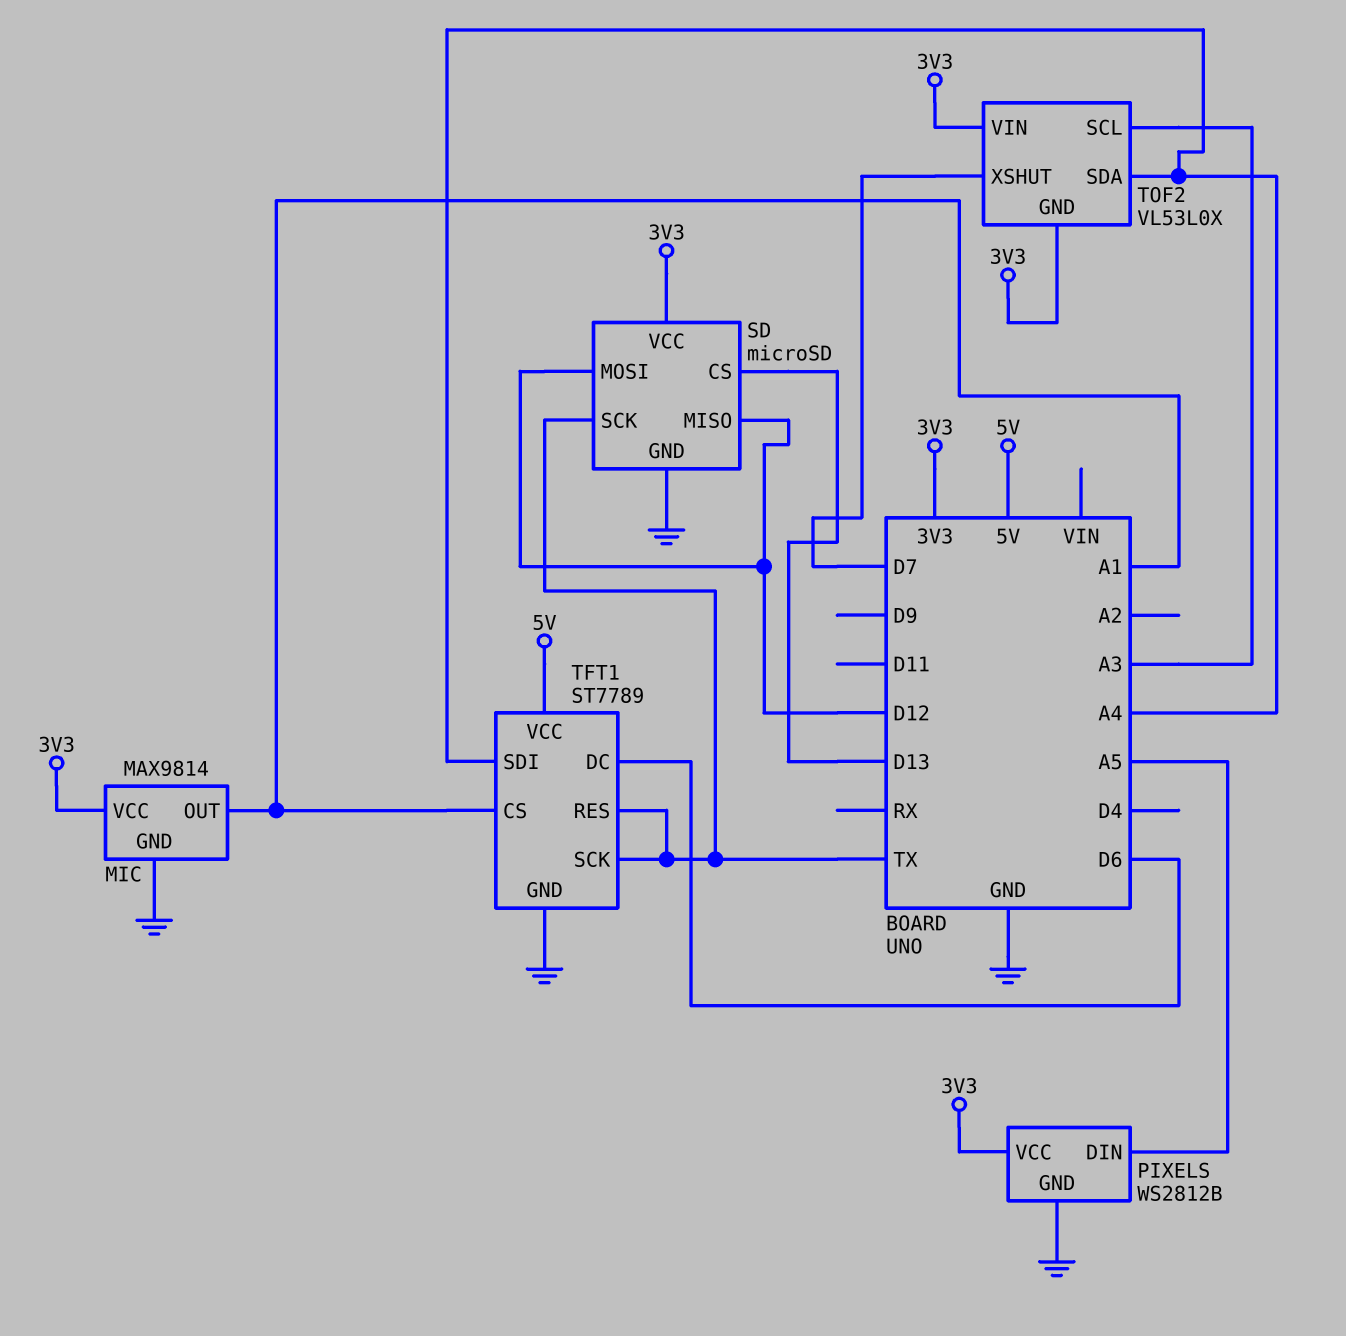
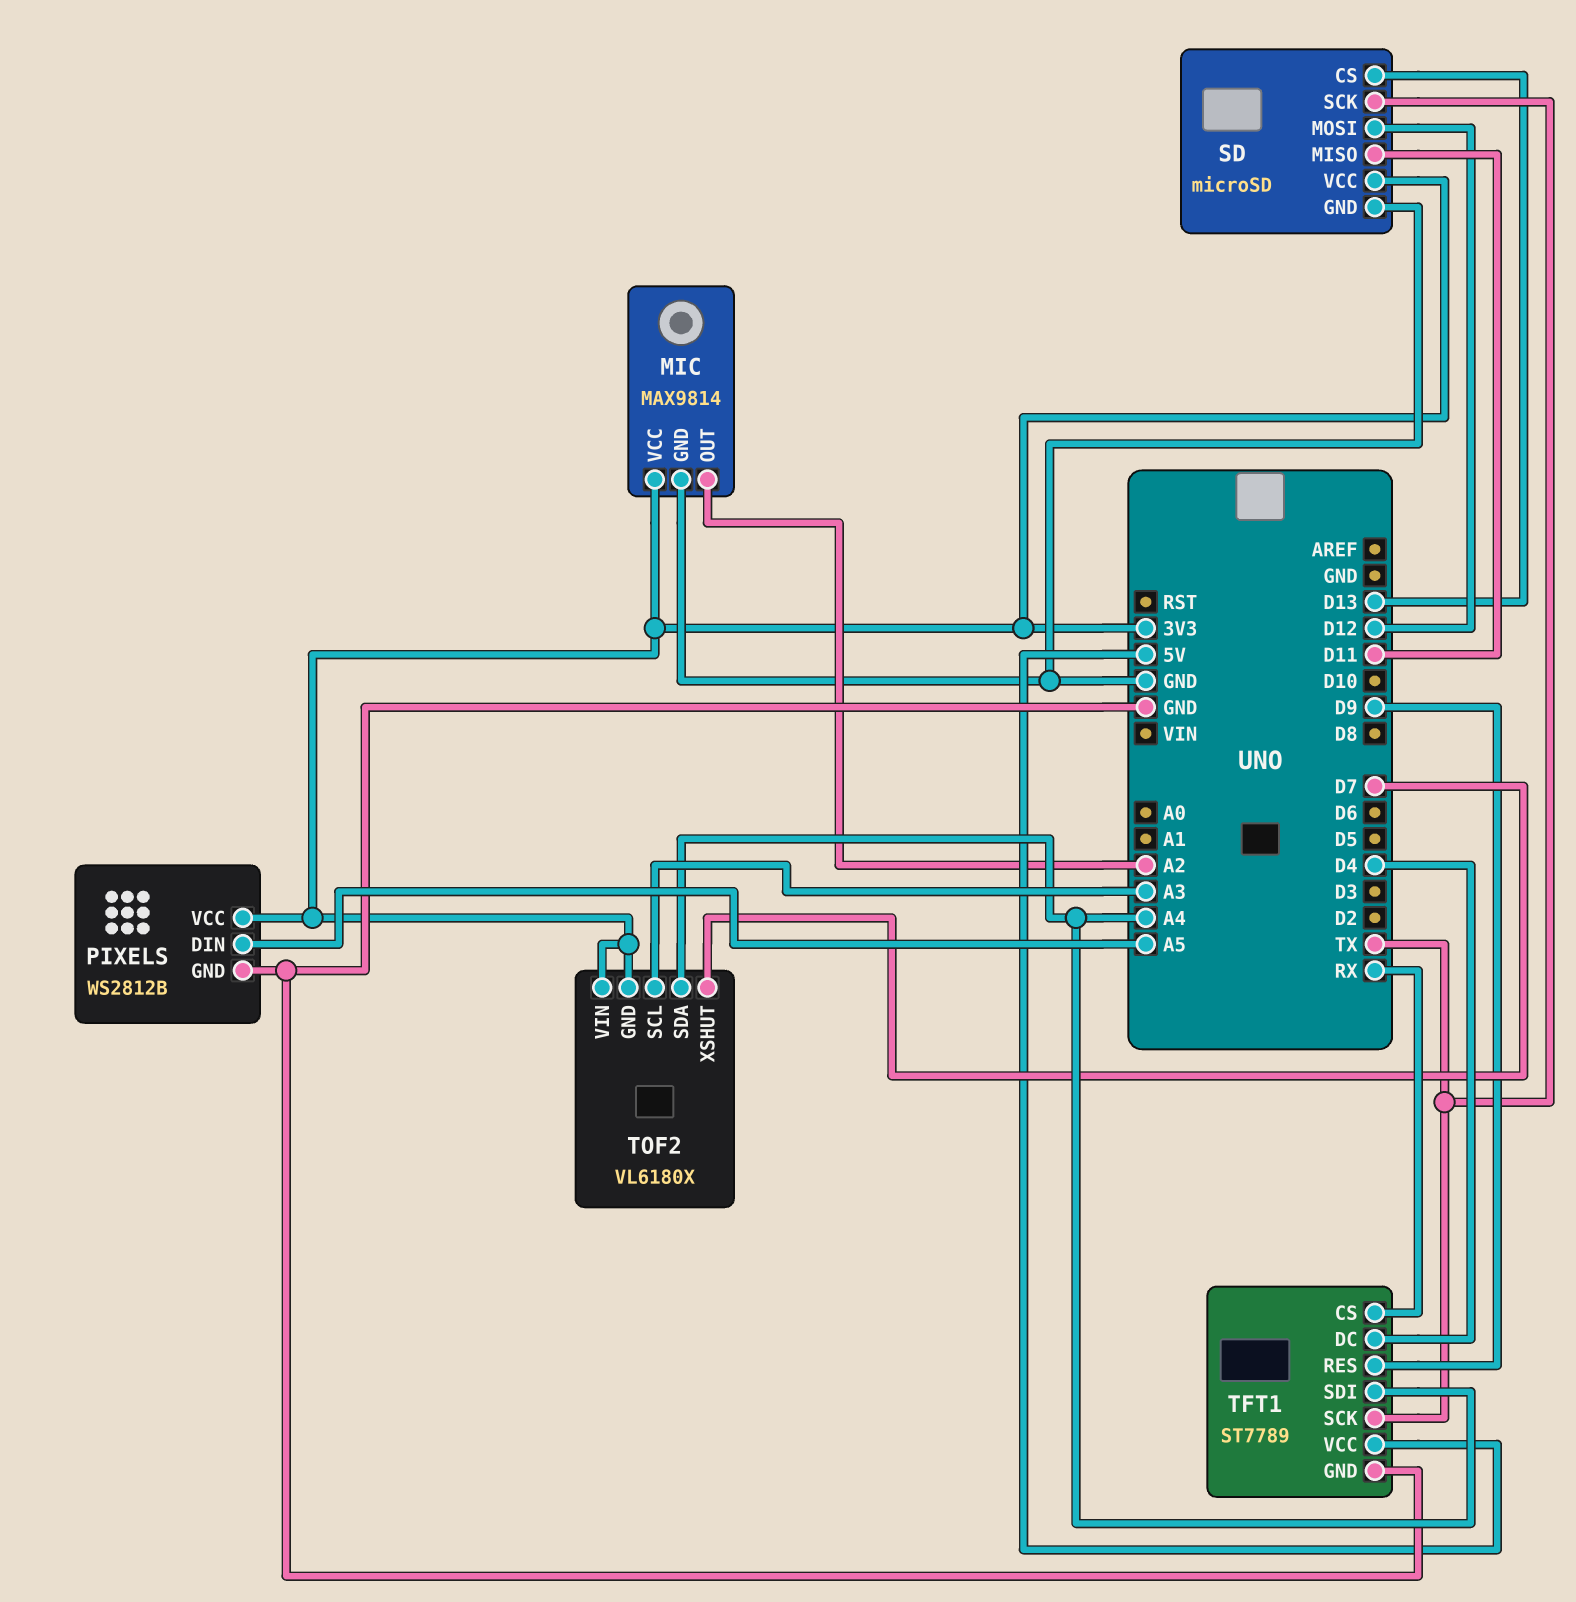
MIC pin OUT: A1 -> A2
SD pin MISO: D12 -> D11
TFT1 pin CS: A1 -> RX
TFT1 pin DC: D6 -> D4
TFT1 pin RES: TX -> D9
TOF2: VL53L0X -> VL6180X

